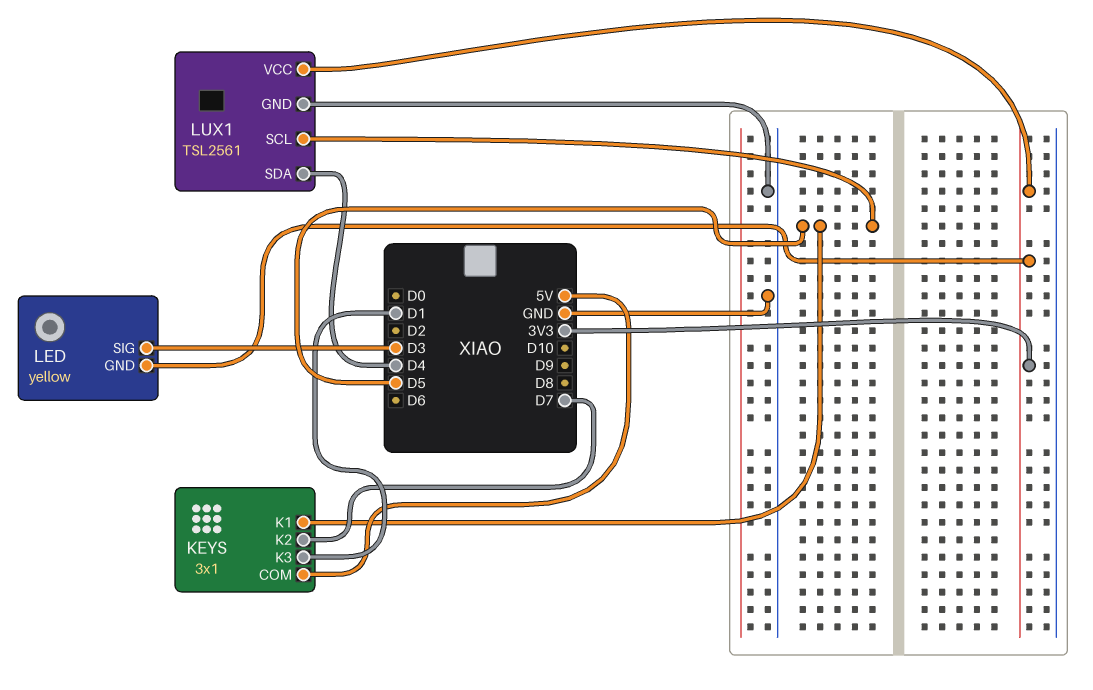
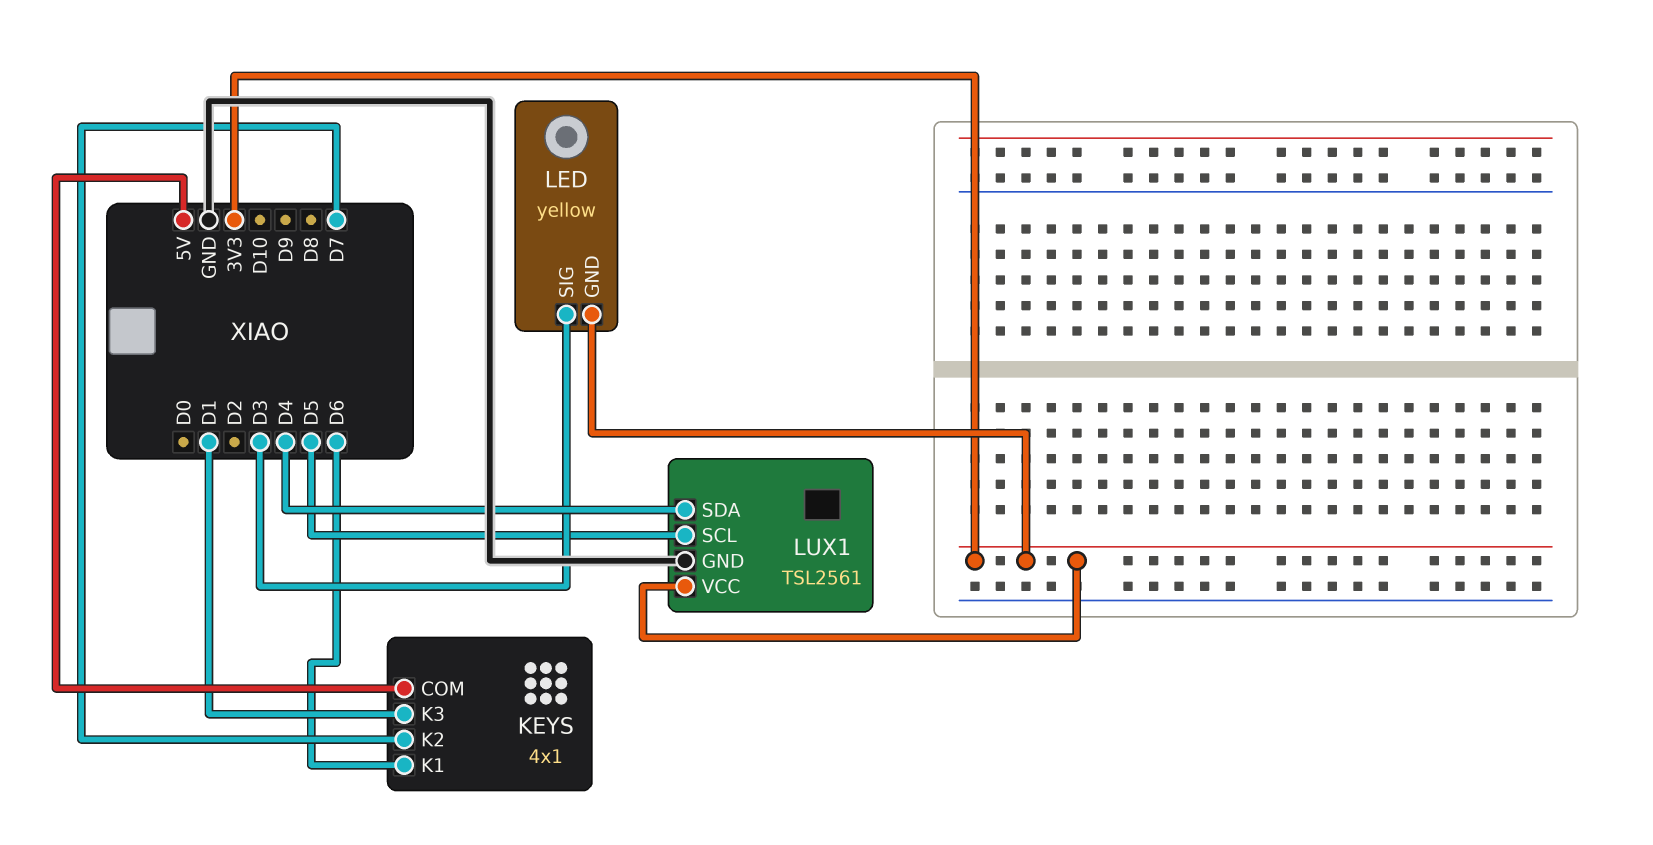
KEYS: 3x1 -> 4x1
KEYS pin K1: D5 -> D6

